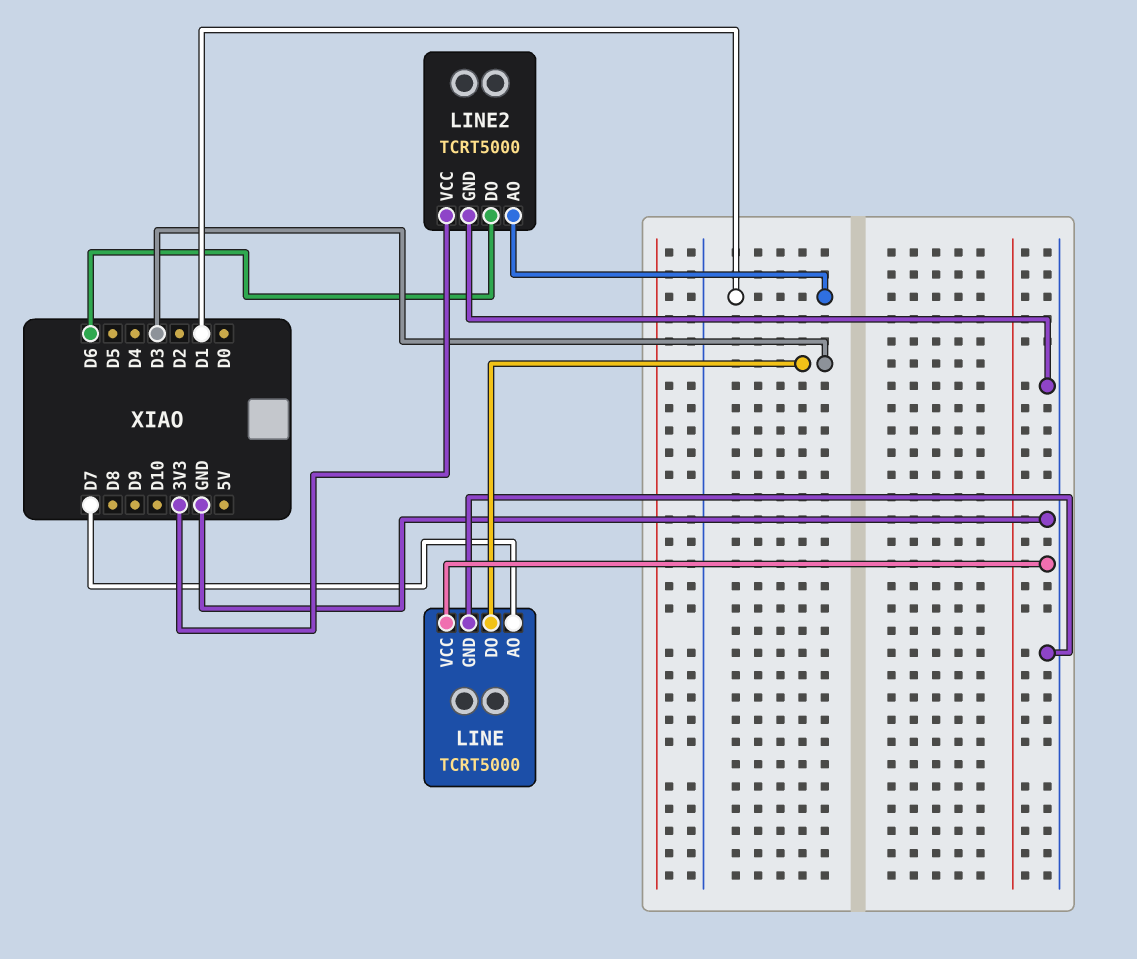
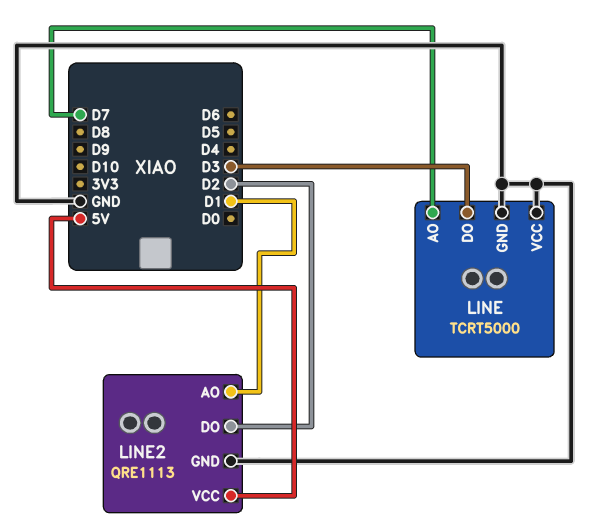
LINE2: TCRT5000 -> QRE1113
LINE2 pin DO: D6 -> D2
LINE2 pin VCC: 3V3 -> 5V

